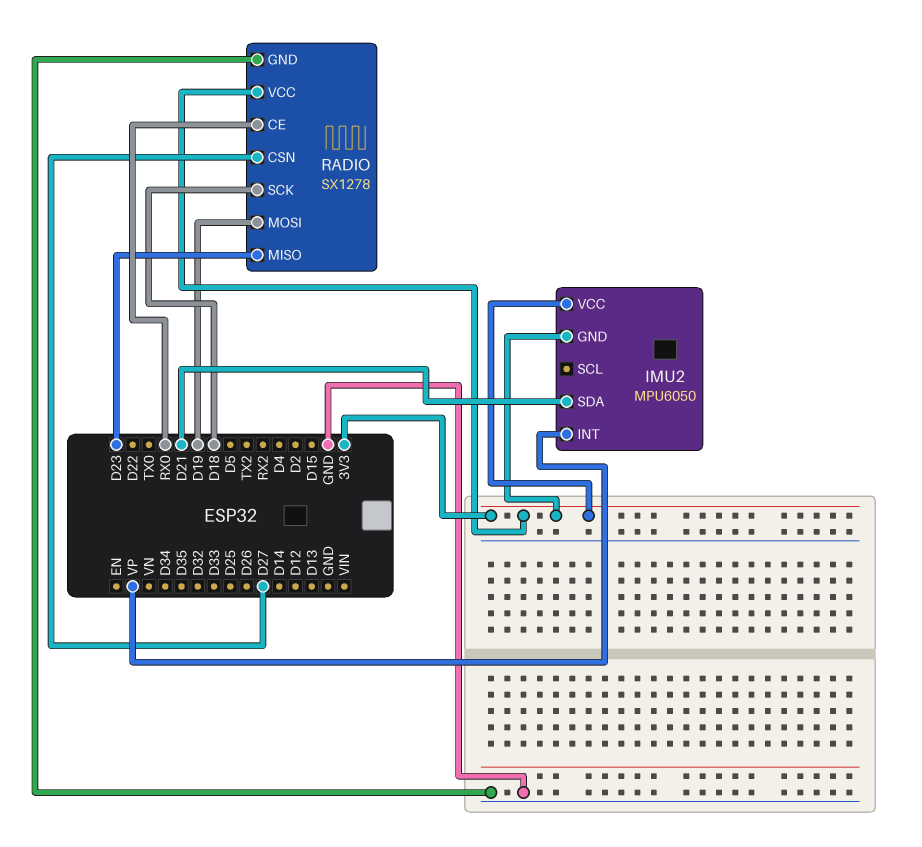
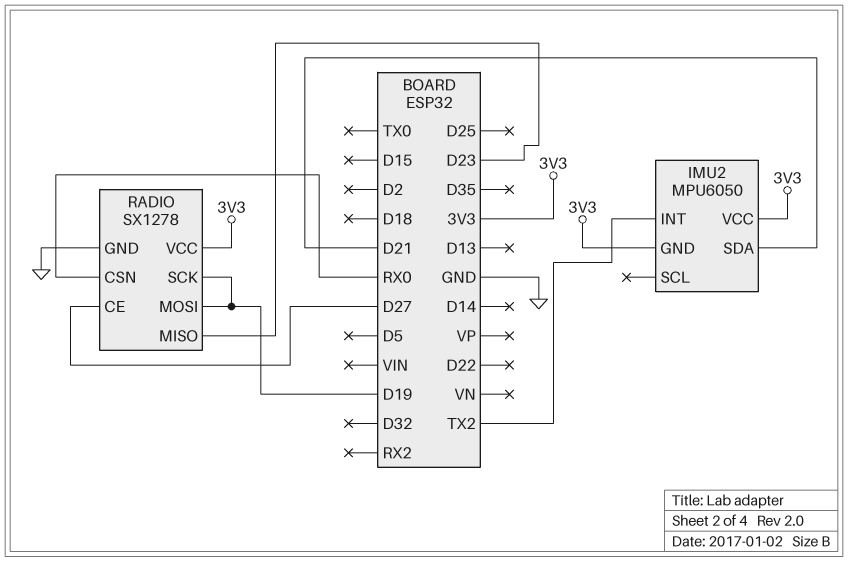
IMU2 pin INT: VP -> TX2
RADIO pin CE: RX0 -> D27
RADIO pin CSN: D27 -> RX0
RADIO pin SCK: D18 -> D19

